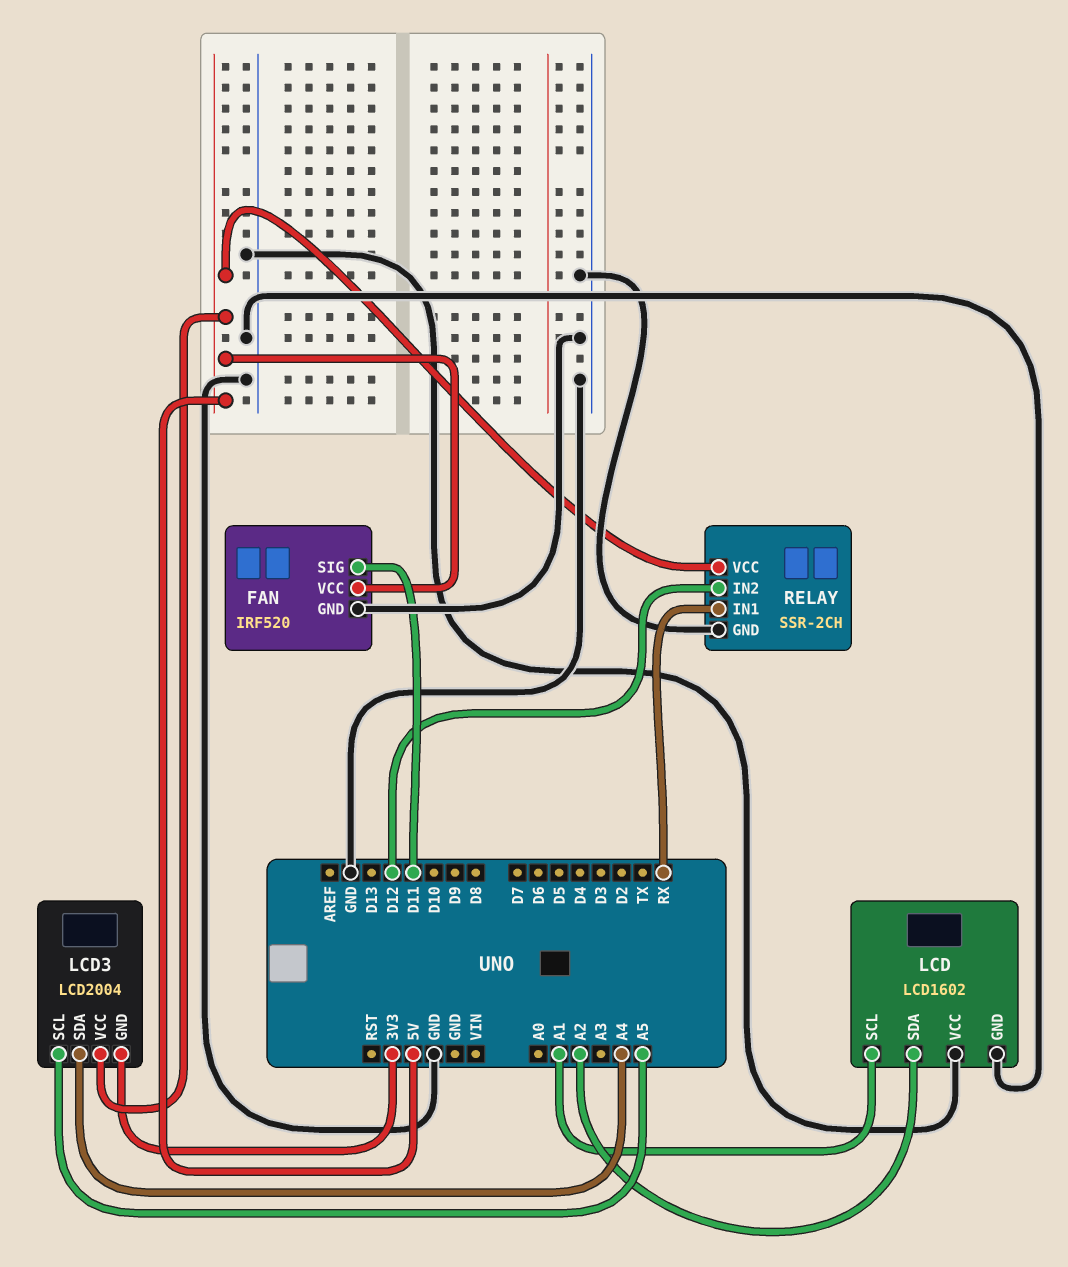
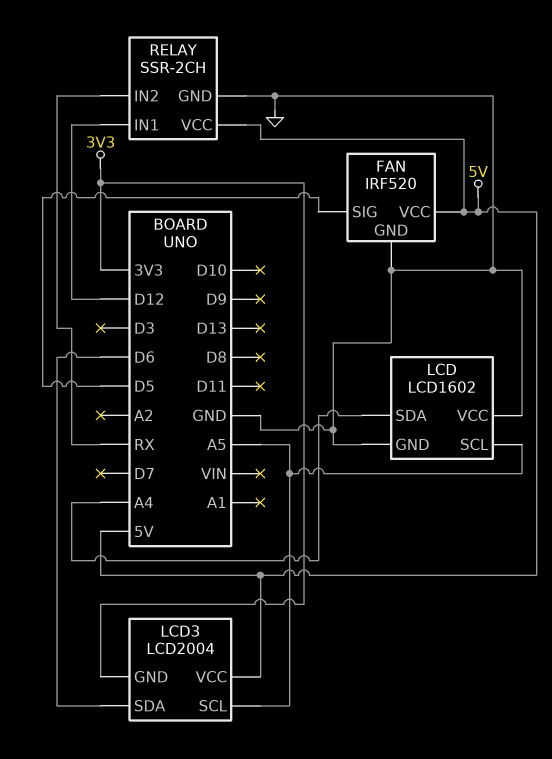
FAN pin SIG: D11 -> D5
LCD pin SCL: A1 -> A5
LCD pin SDA: A2 -> A4
LCD3 pin SDA: A4 -> D6
RELAY pin IN1: RX -> D12
RELAY pin IN2: D12 -> RX

